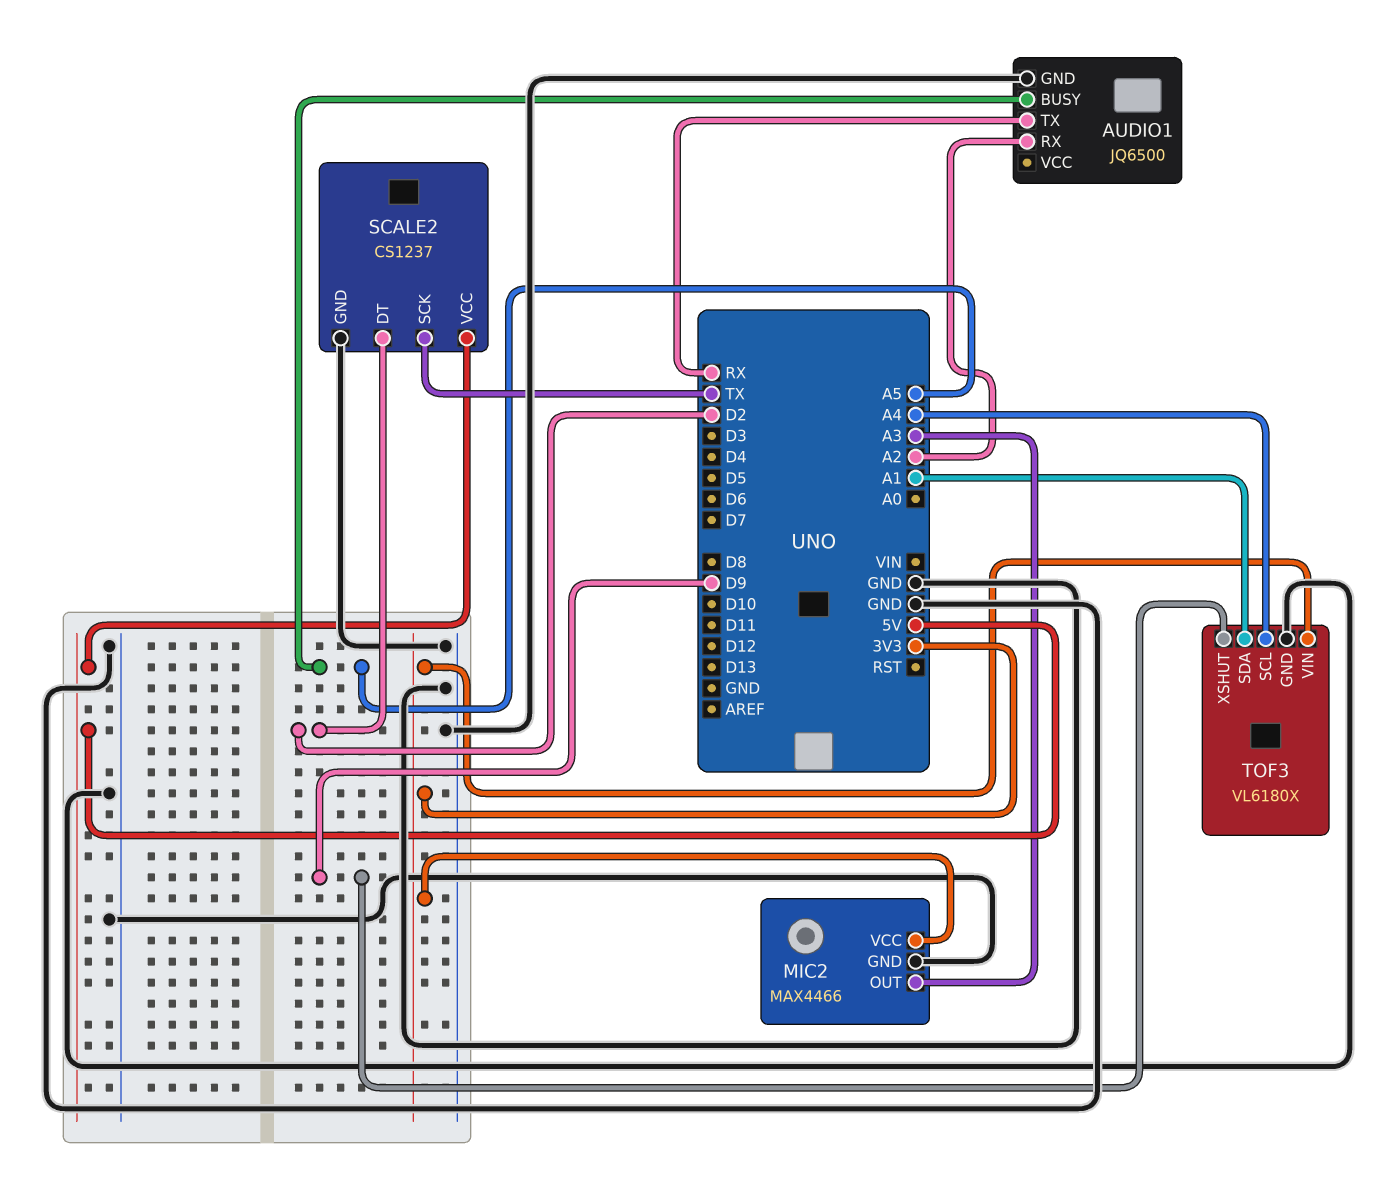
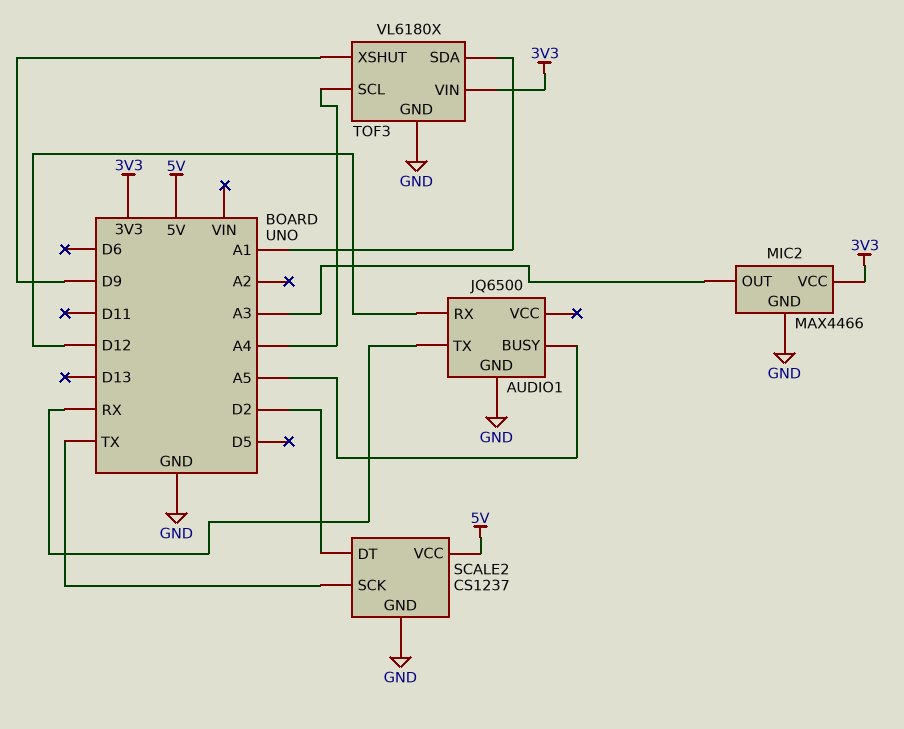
AUDIO1 pin RX: A2 -> D12

